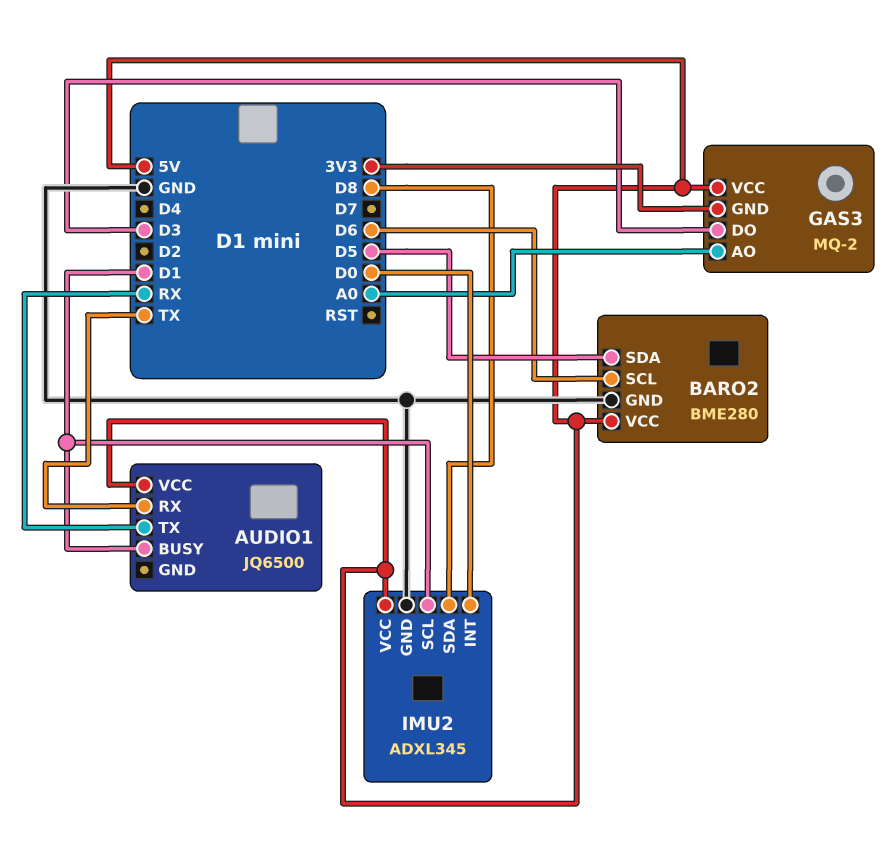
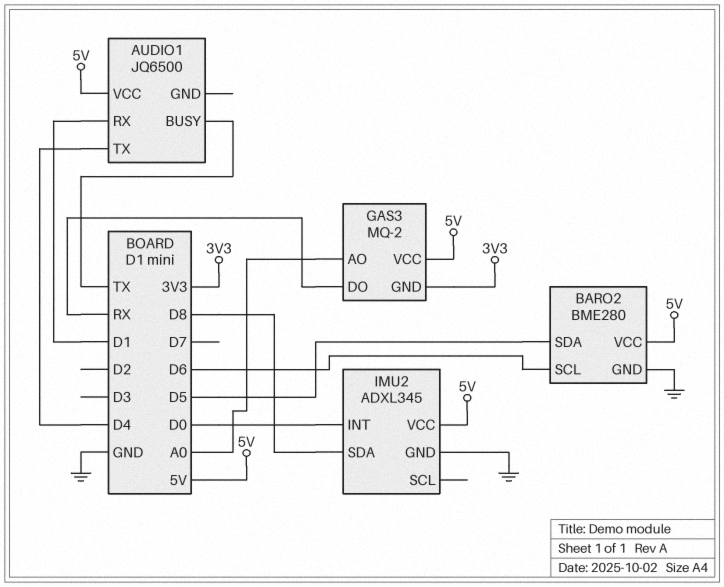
AUDIO1 pin BUSY: D1 -> TX
AUDIO1 pin RX: TX -> D1
AUDIO1 pin TX: RX -> D4
GAS3 pin DO: D3 -> RX
IMU2 pin SCL: D1 -> none

